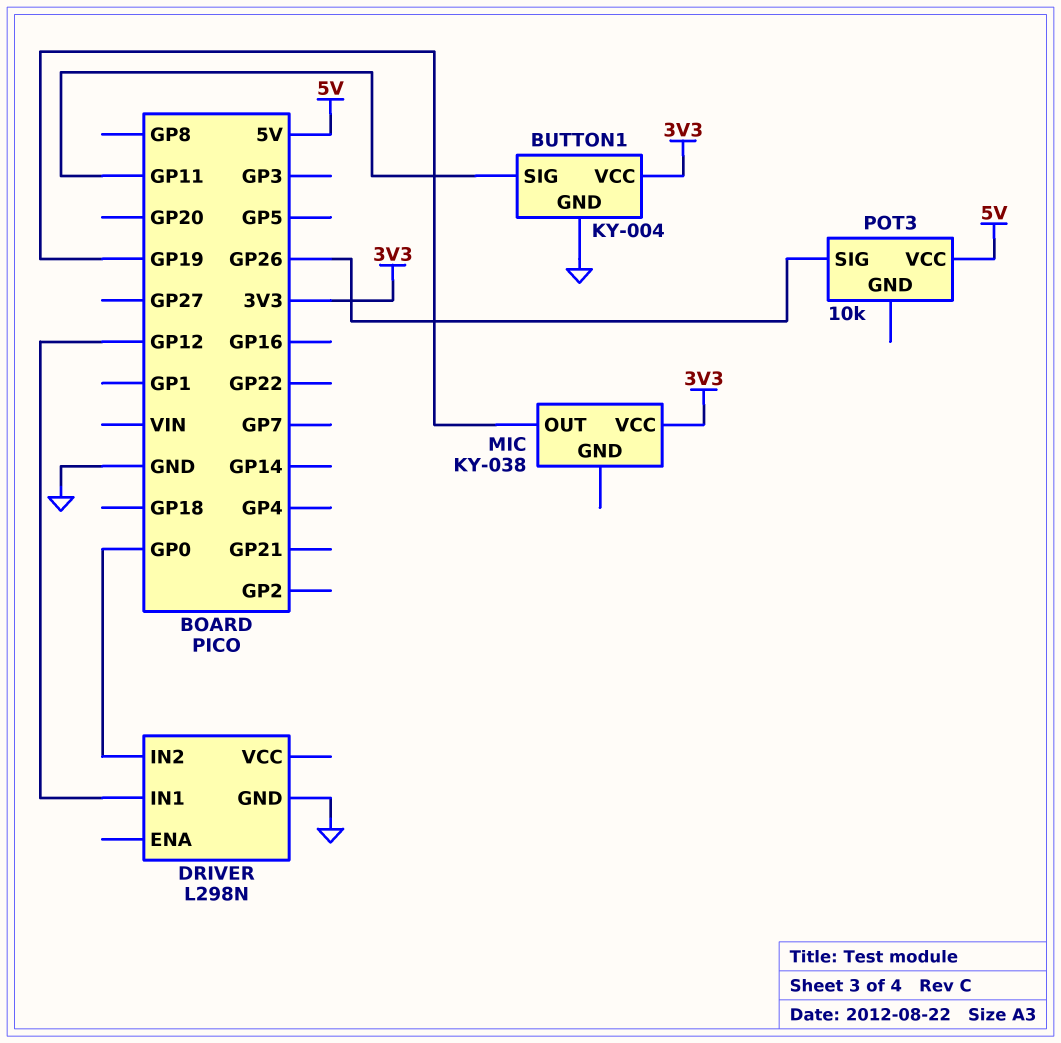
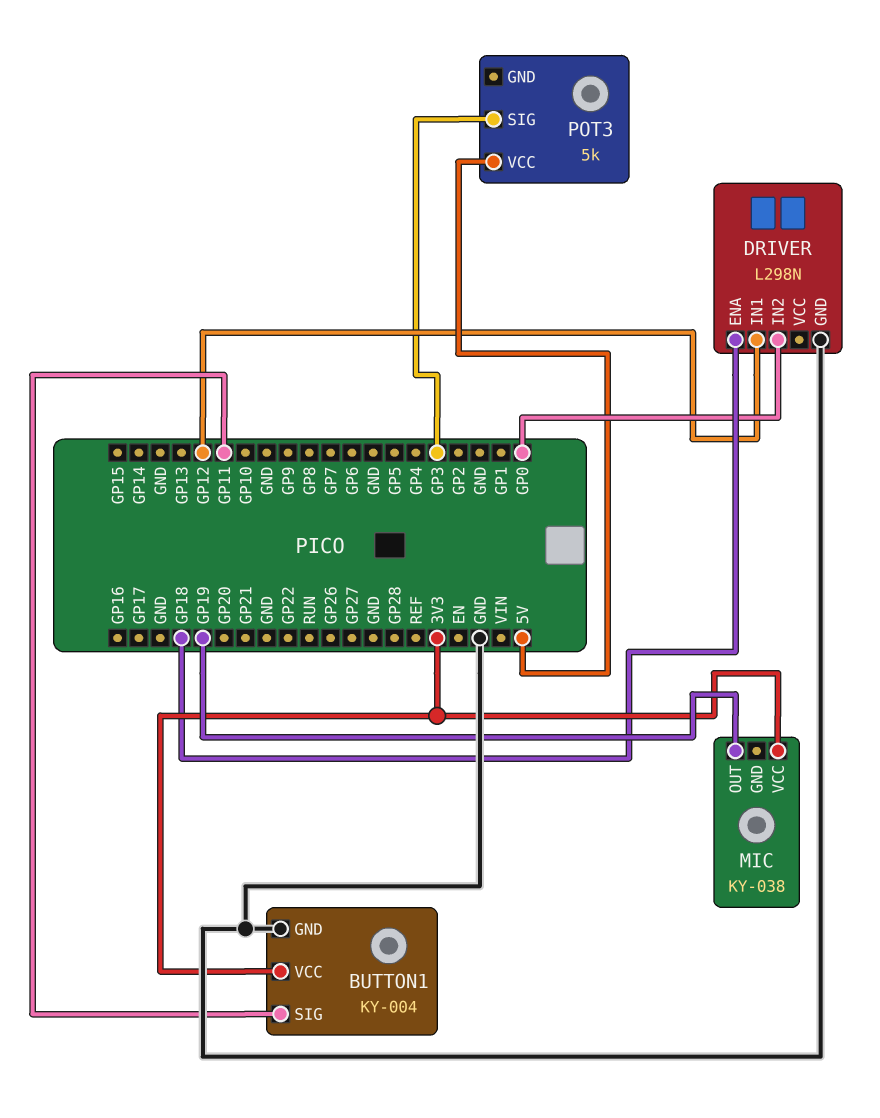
DRIVER pin ENA: none -> GP18
POT3: 10k -> 5k
POT3 pin SIG: GP26 -> GP3

